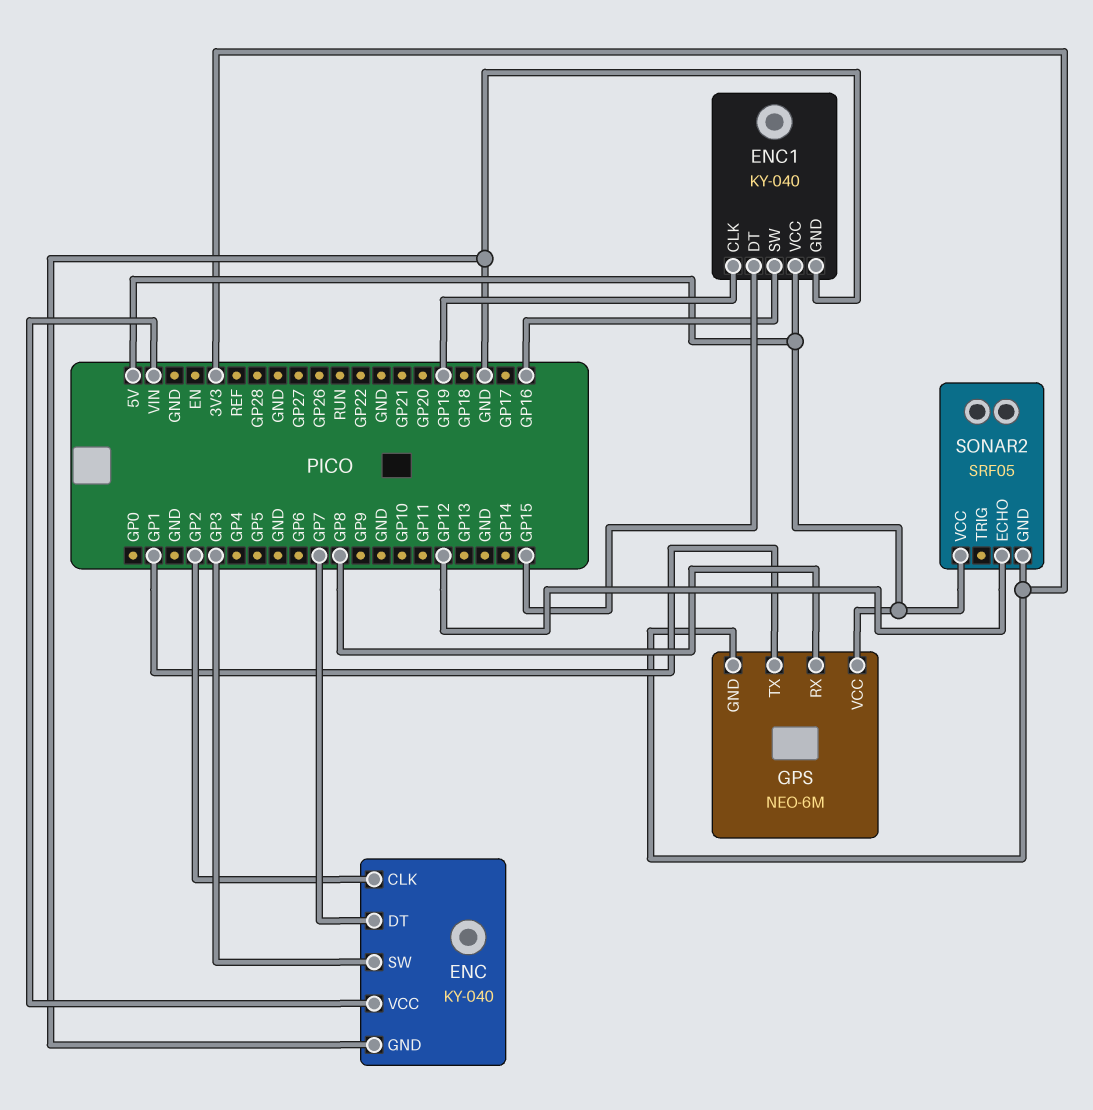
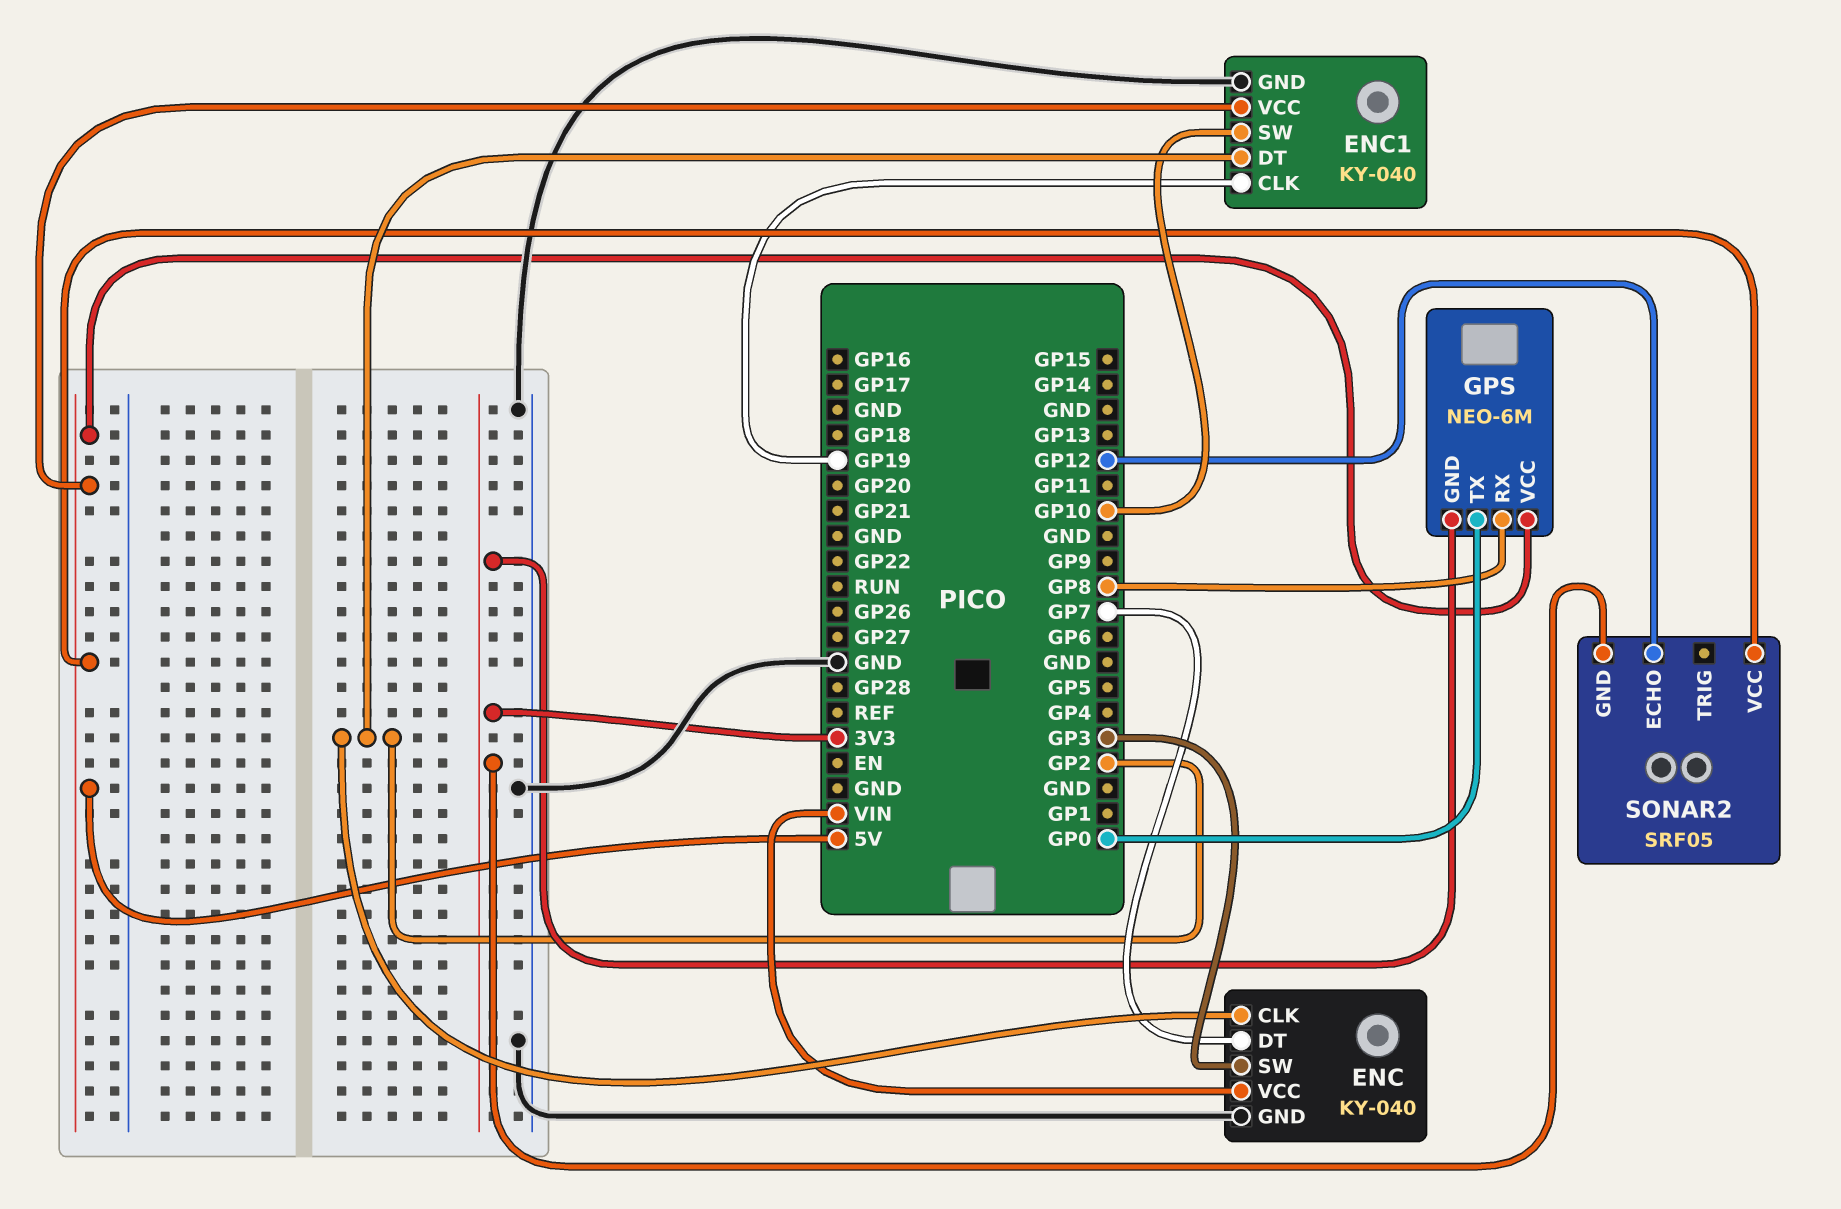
ENC1 pin DT: GP15 -> GP2
ENC1 pin SW: GP16 -> GP10
GPS pin TX: GP1 -> GP0

